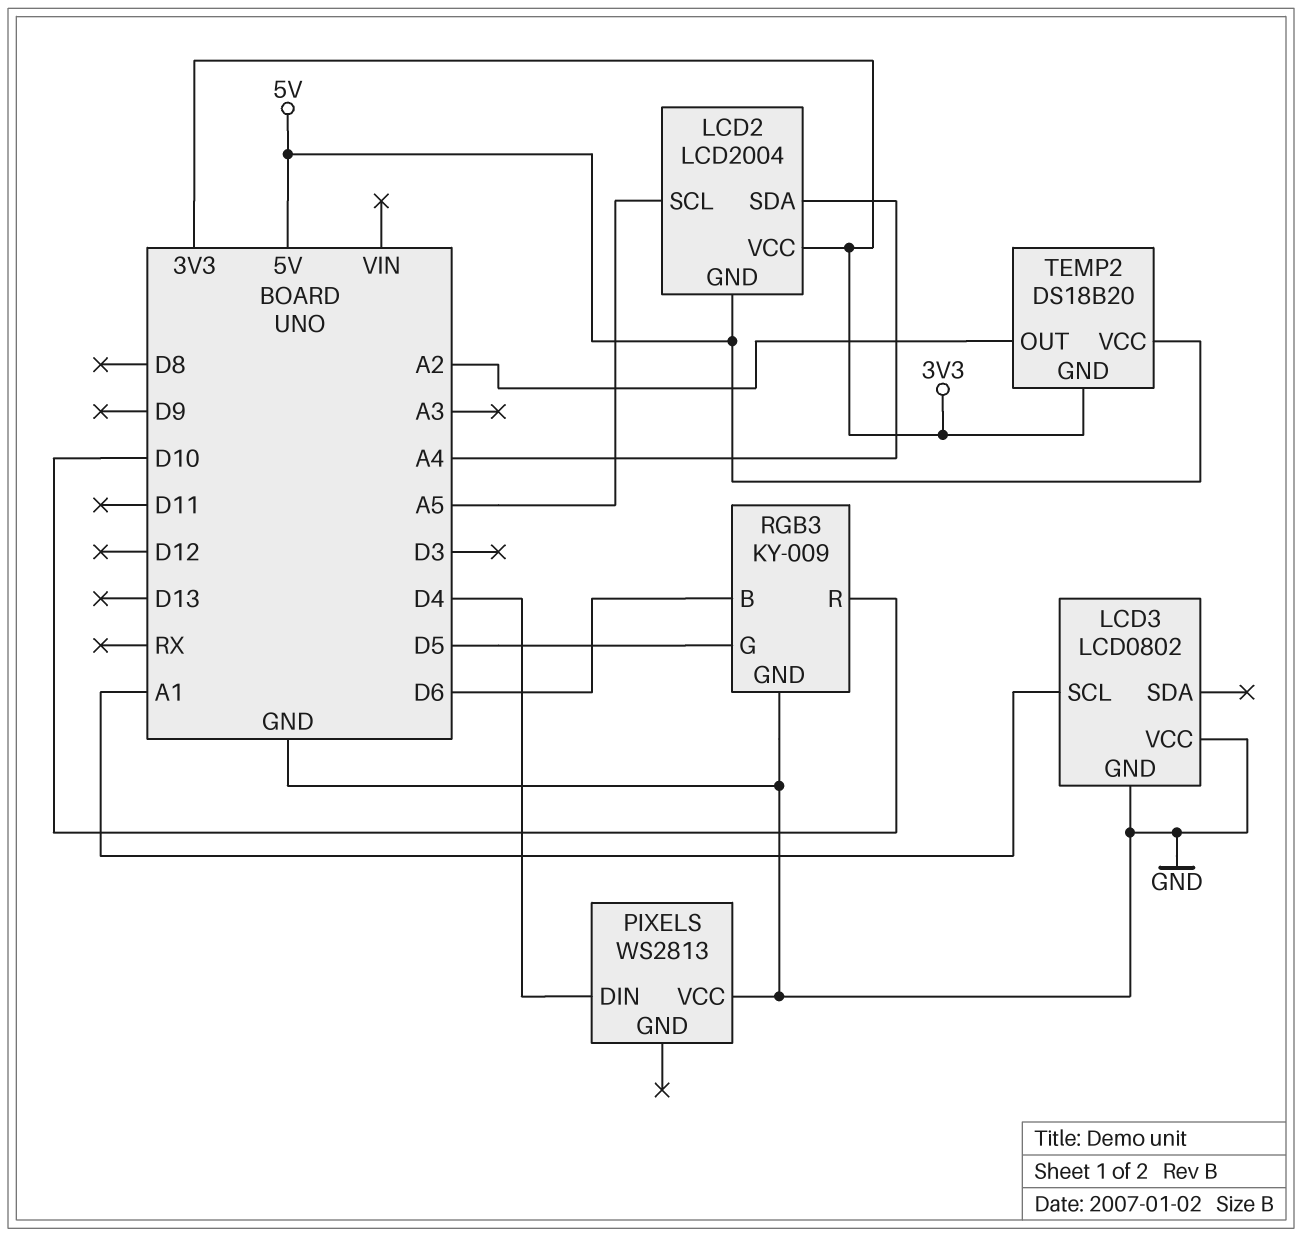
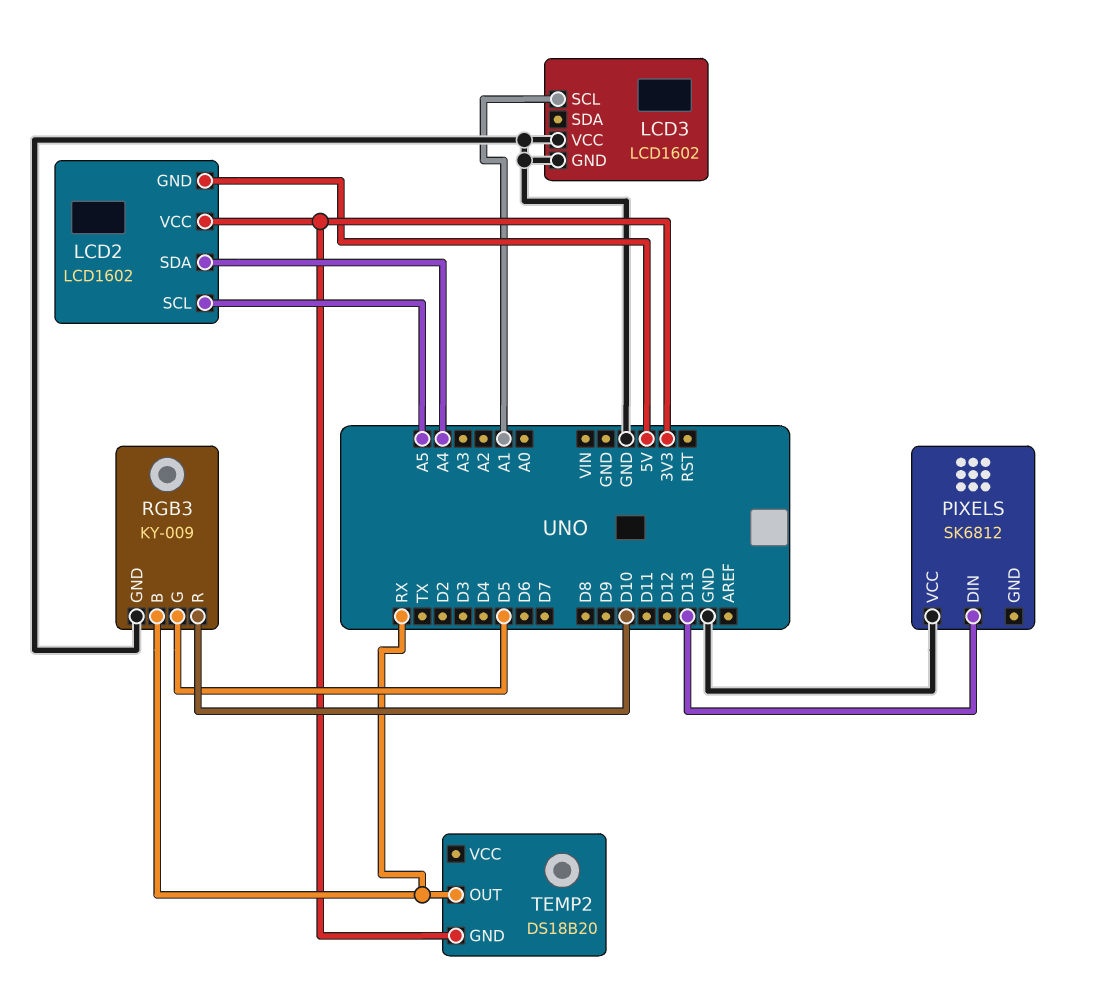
LCD2: LCD2004 -> LCD1602
LCD3: LCD0802 -> LCD1602
PIXELS: WS2813 -> SK6812
PIXELS pin DIN: D4 -> D13
RGB3 pin B: D6 -> RX
TEMP2 pin OUT: A2 -> RX
TEMP2 pin VCC: 5V -> none

